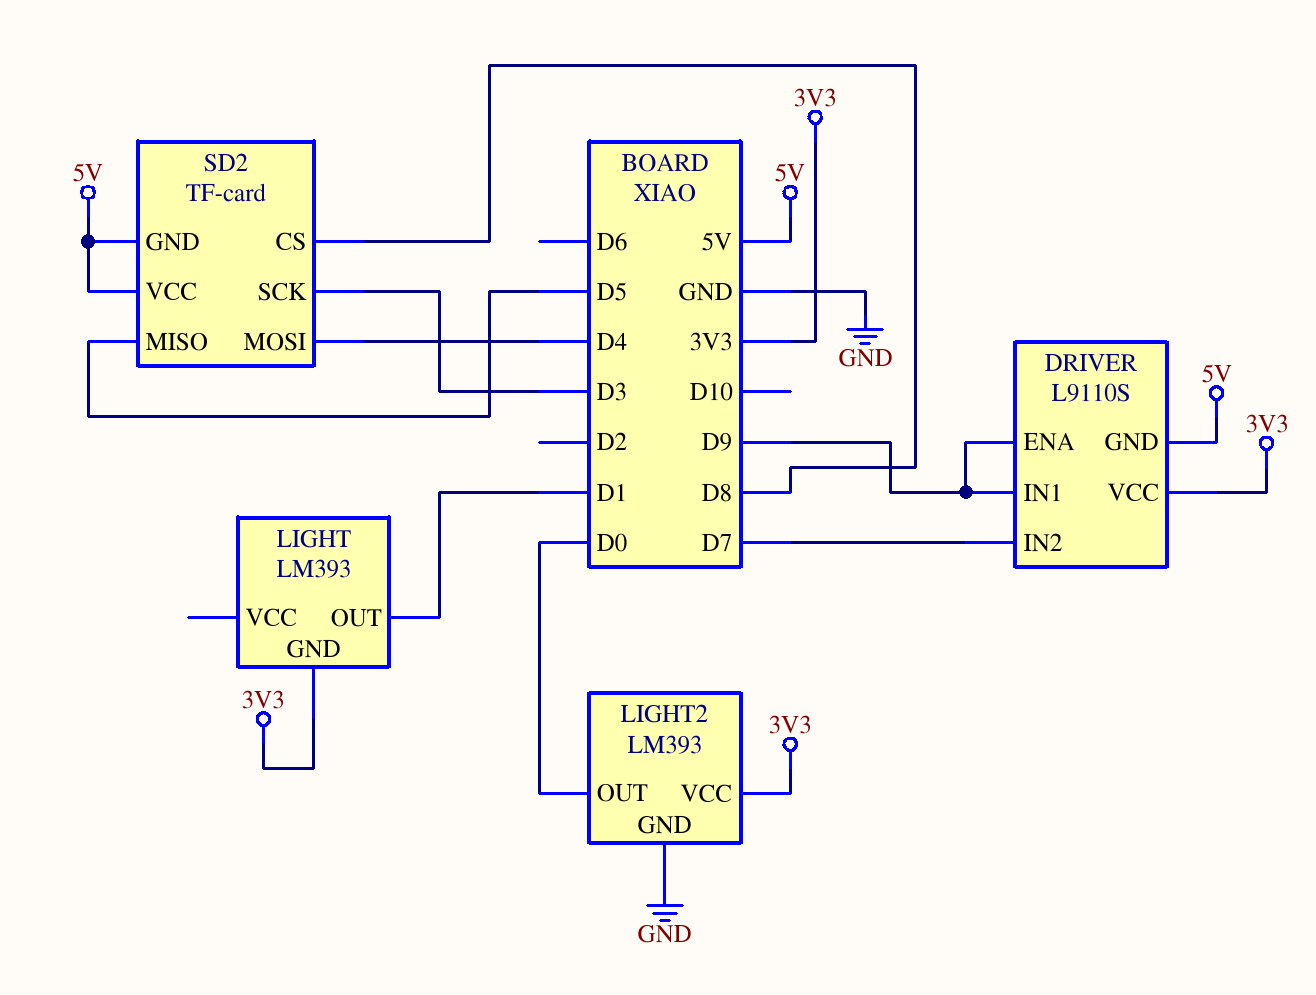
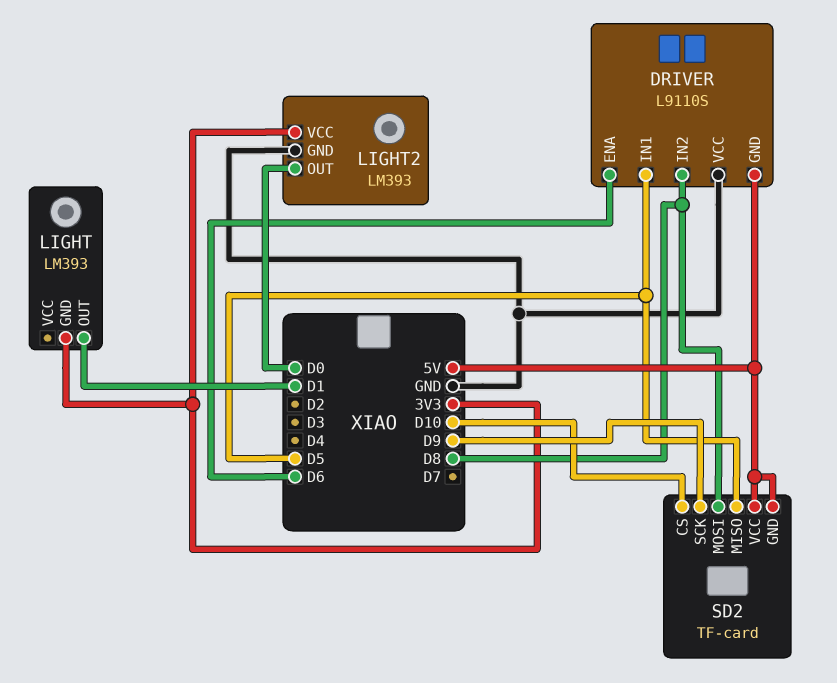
DRIVER pin ENA: D9 -> D6
DRIVER pin IN1: D9 -> D5
DRIVER pin IN2: D7 -> D8
DRIVER pin VCC: 3V3 -> GND
SD2 pin CS: D8 -> D10
SD2 pin MOSI: D4 -> D8
SD2 pin SCK: D3 -> D9

